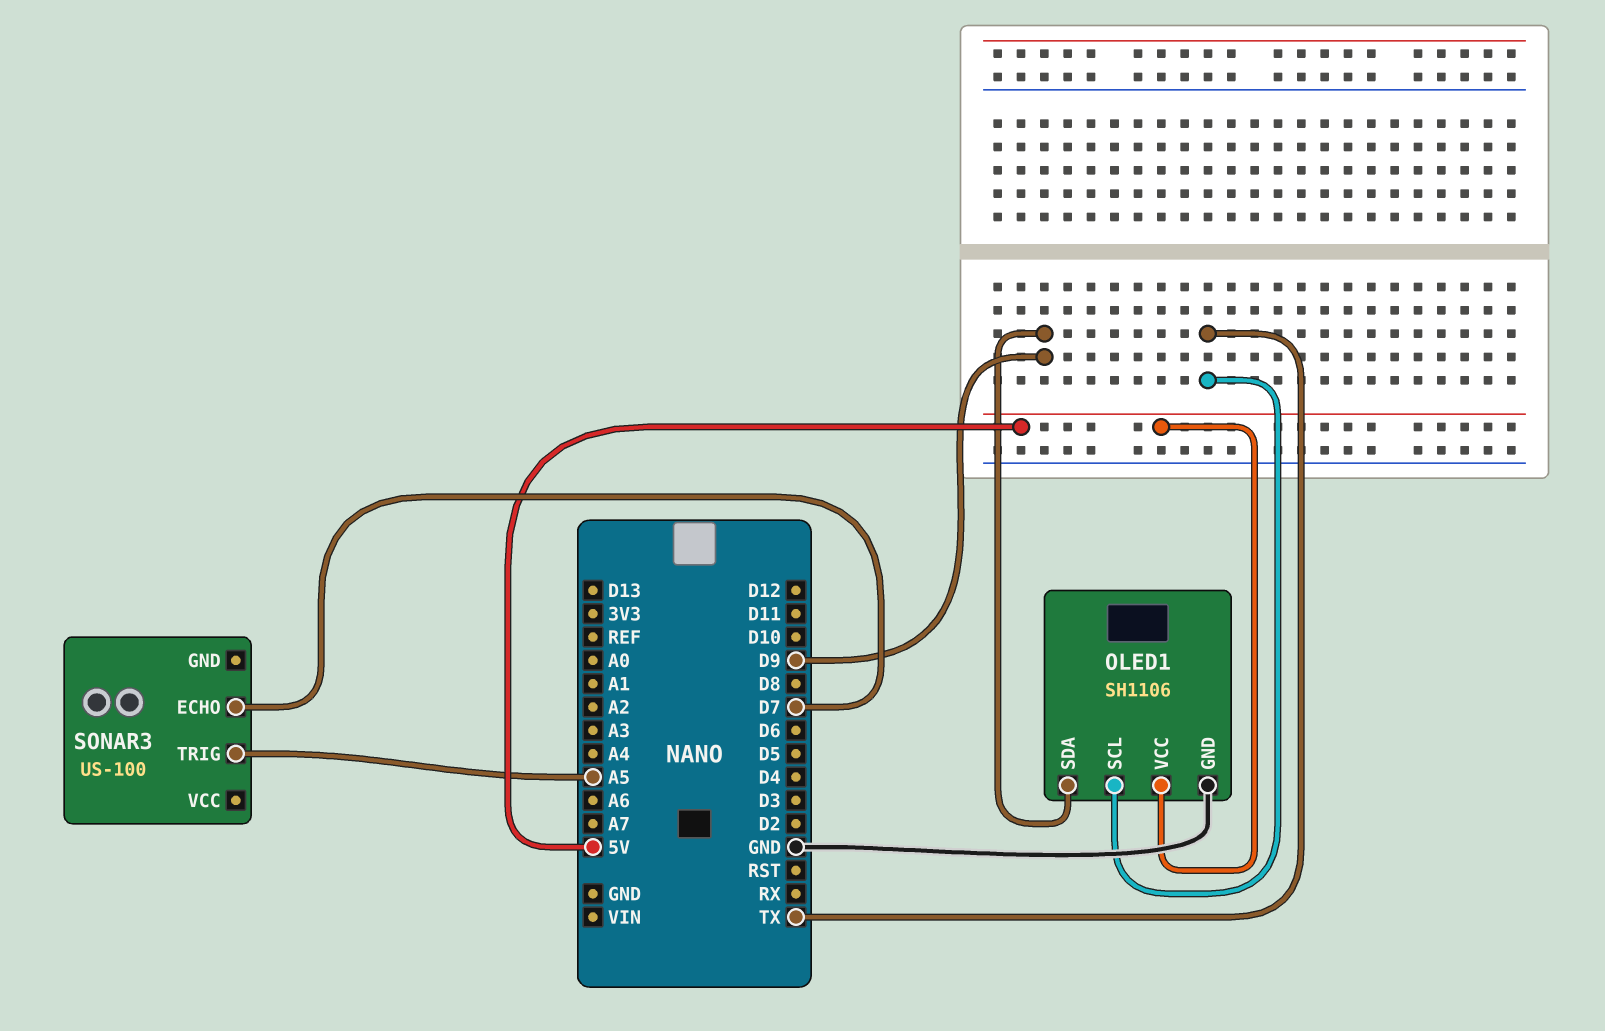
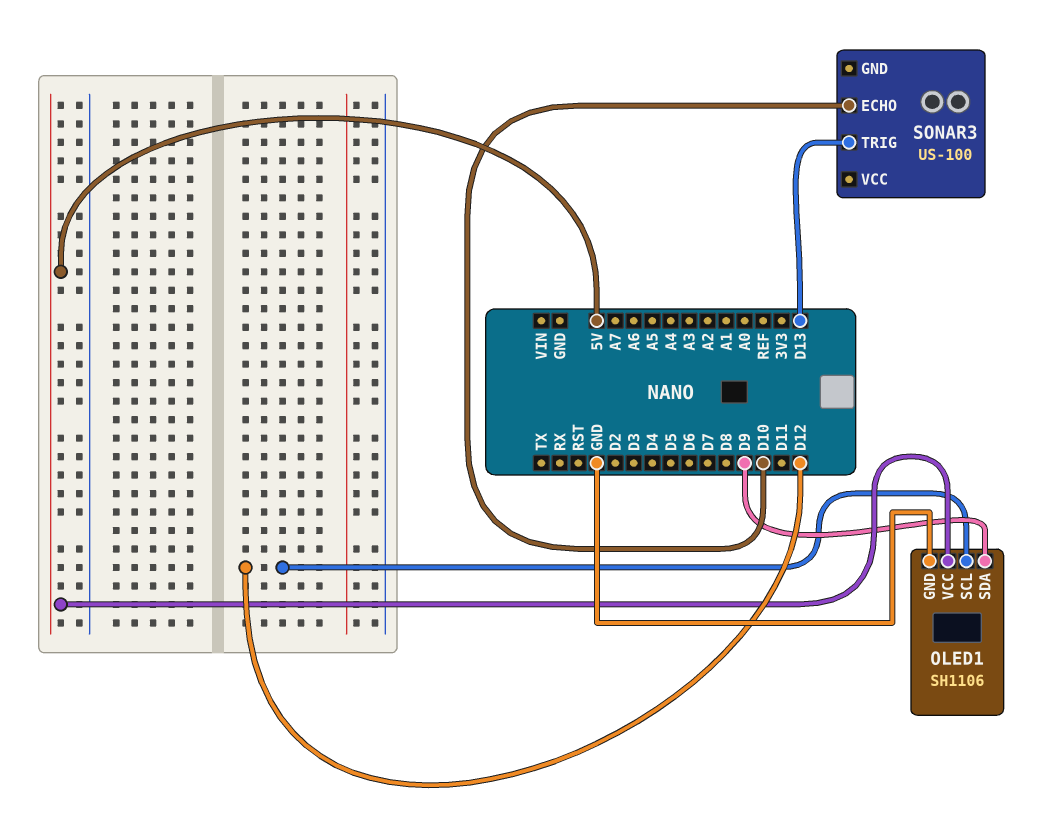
OLED1 pin SCL: TX -> D12
SONAR3 pin ECHO: D7 -> D10
SONAR3 pin TRIG: A5 -> D13

